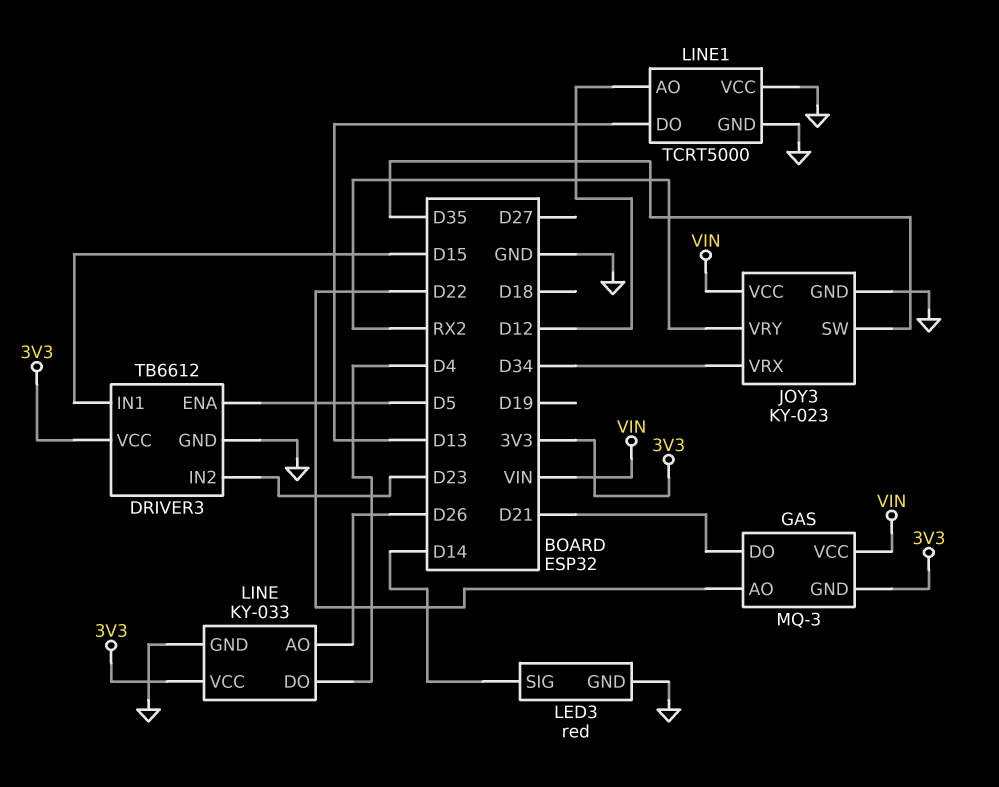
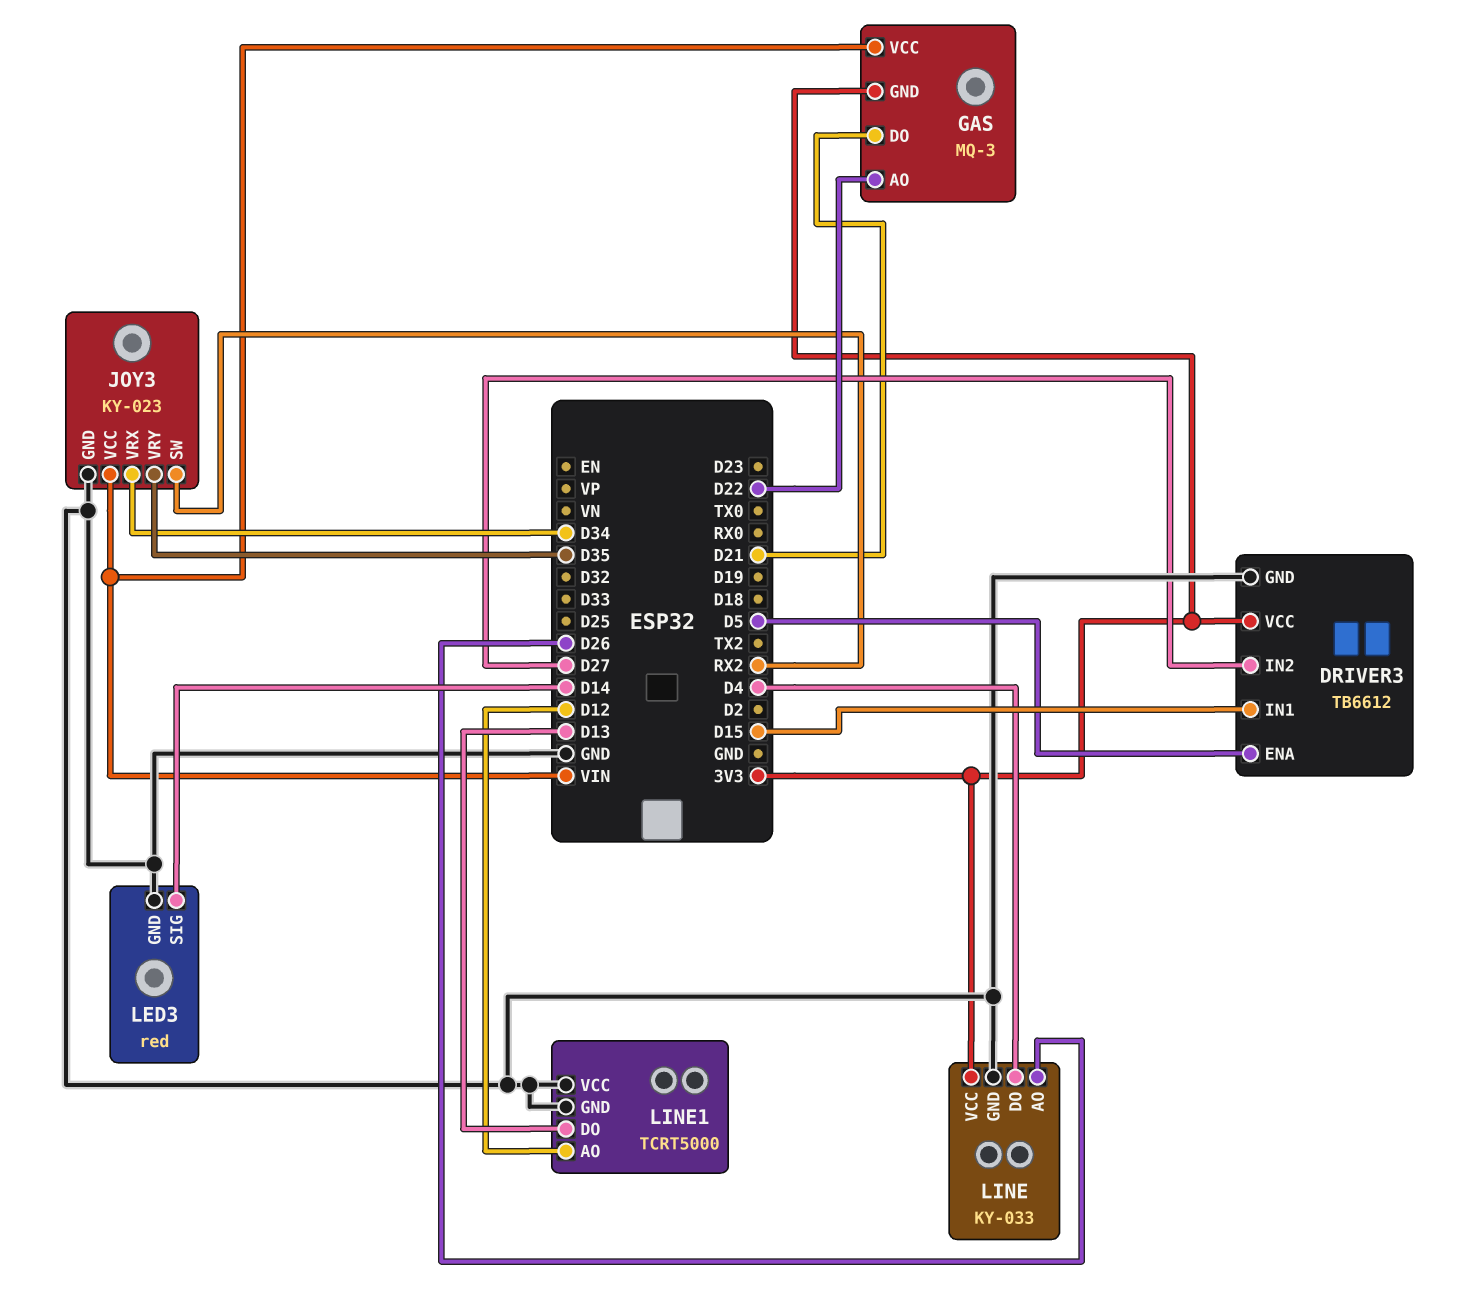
DRIVER3 pin IN2: D23 -> D27
JOY3 pin SW: D35 -> RX2
JOY3 pin VRY: RX2 -> D35

